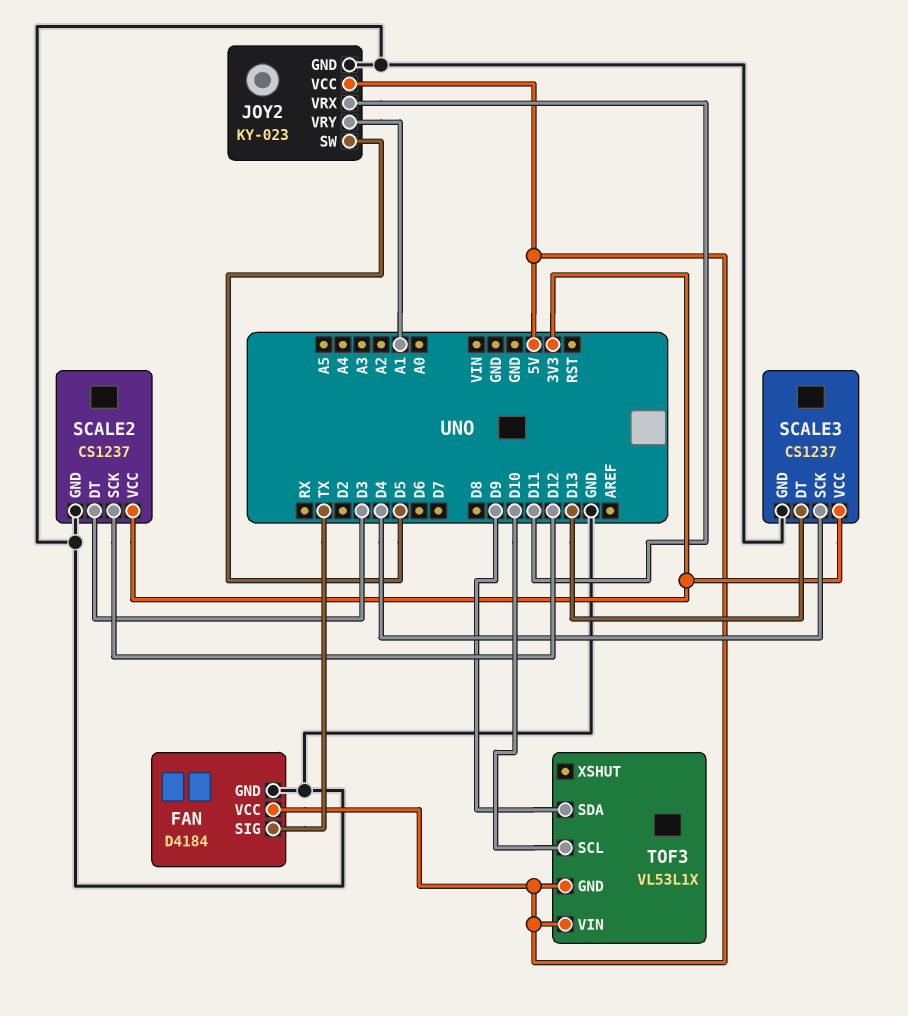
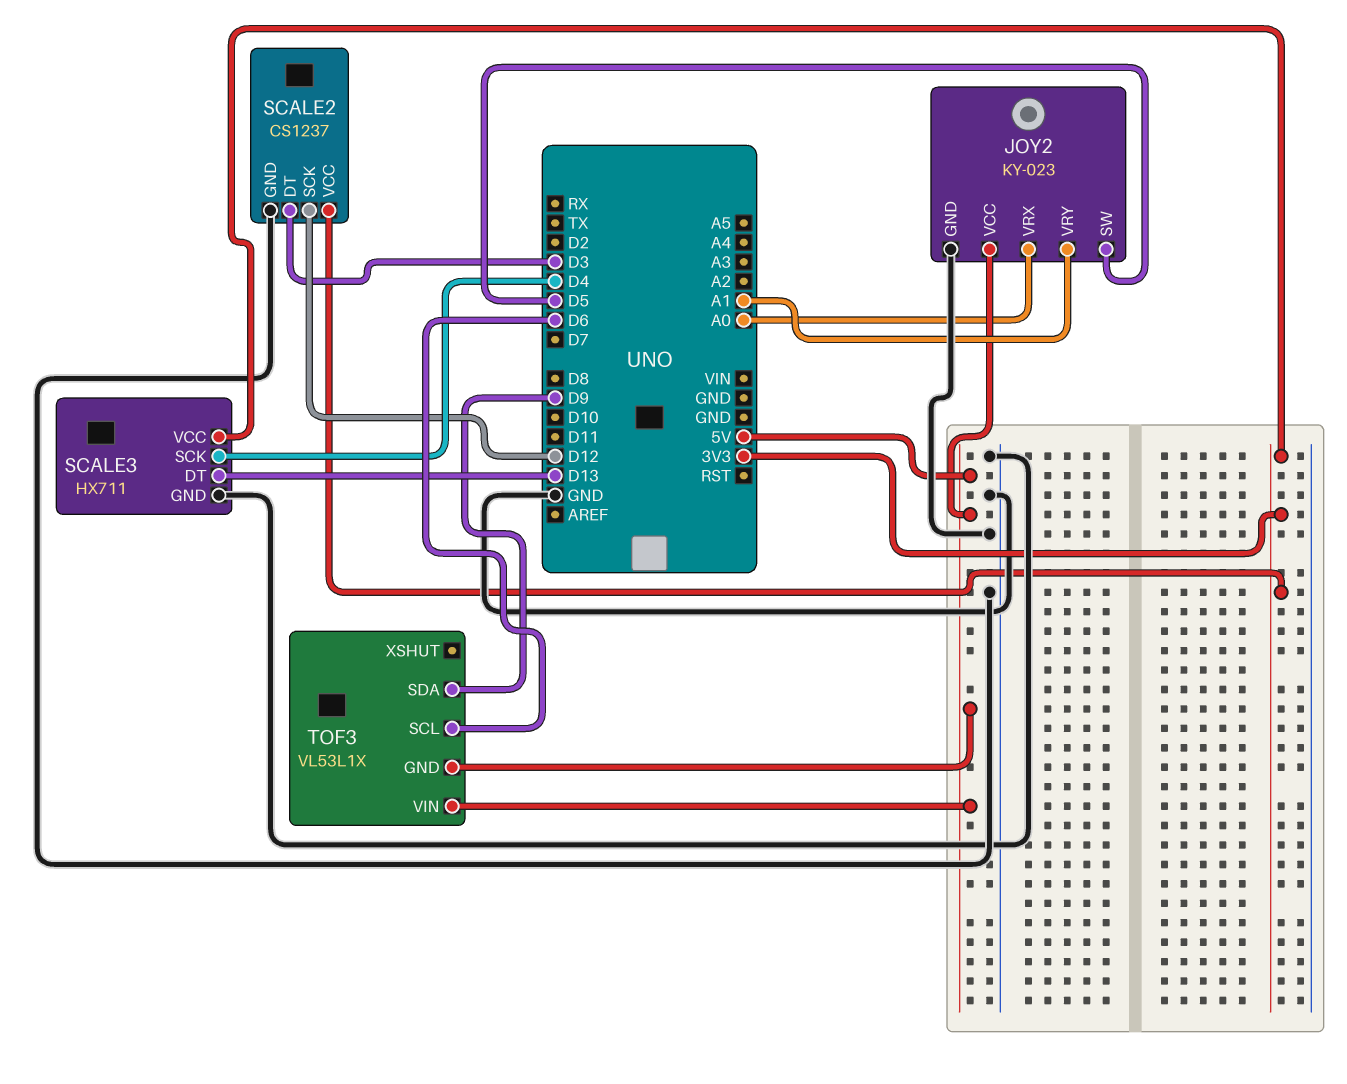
FAN: D4184 -> none
FAN pin GND: GND -> none
FAN pin SIG: TX -> none
FAN pin VCC: 5V -> none
JOY2 pin VRX: D11 -> A0
SCALE3: CS1237 -> HX711
TOF3 pin SCL: D10 -> D6

